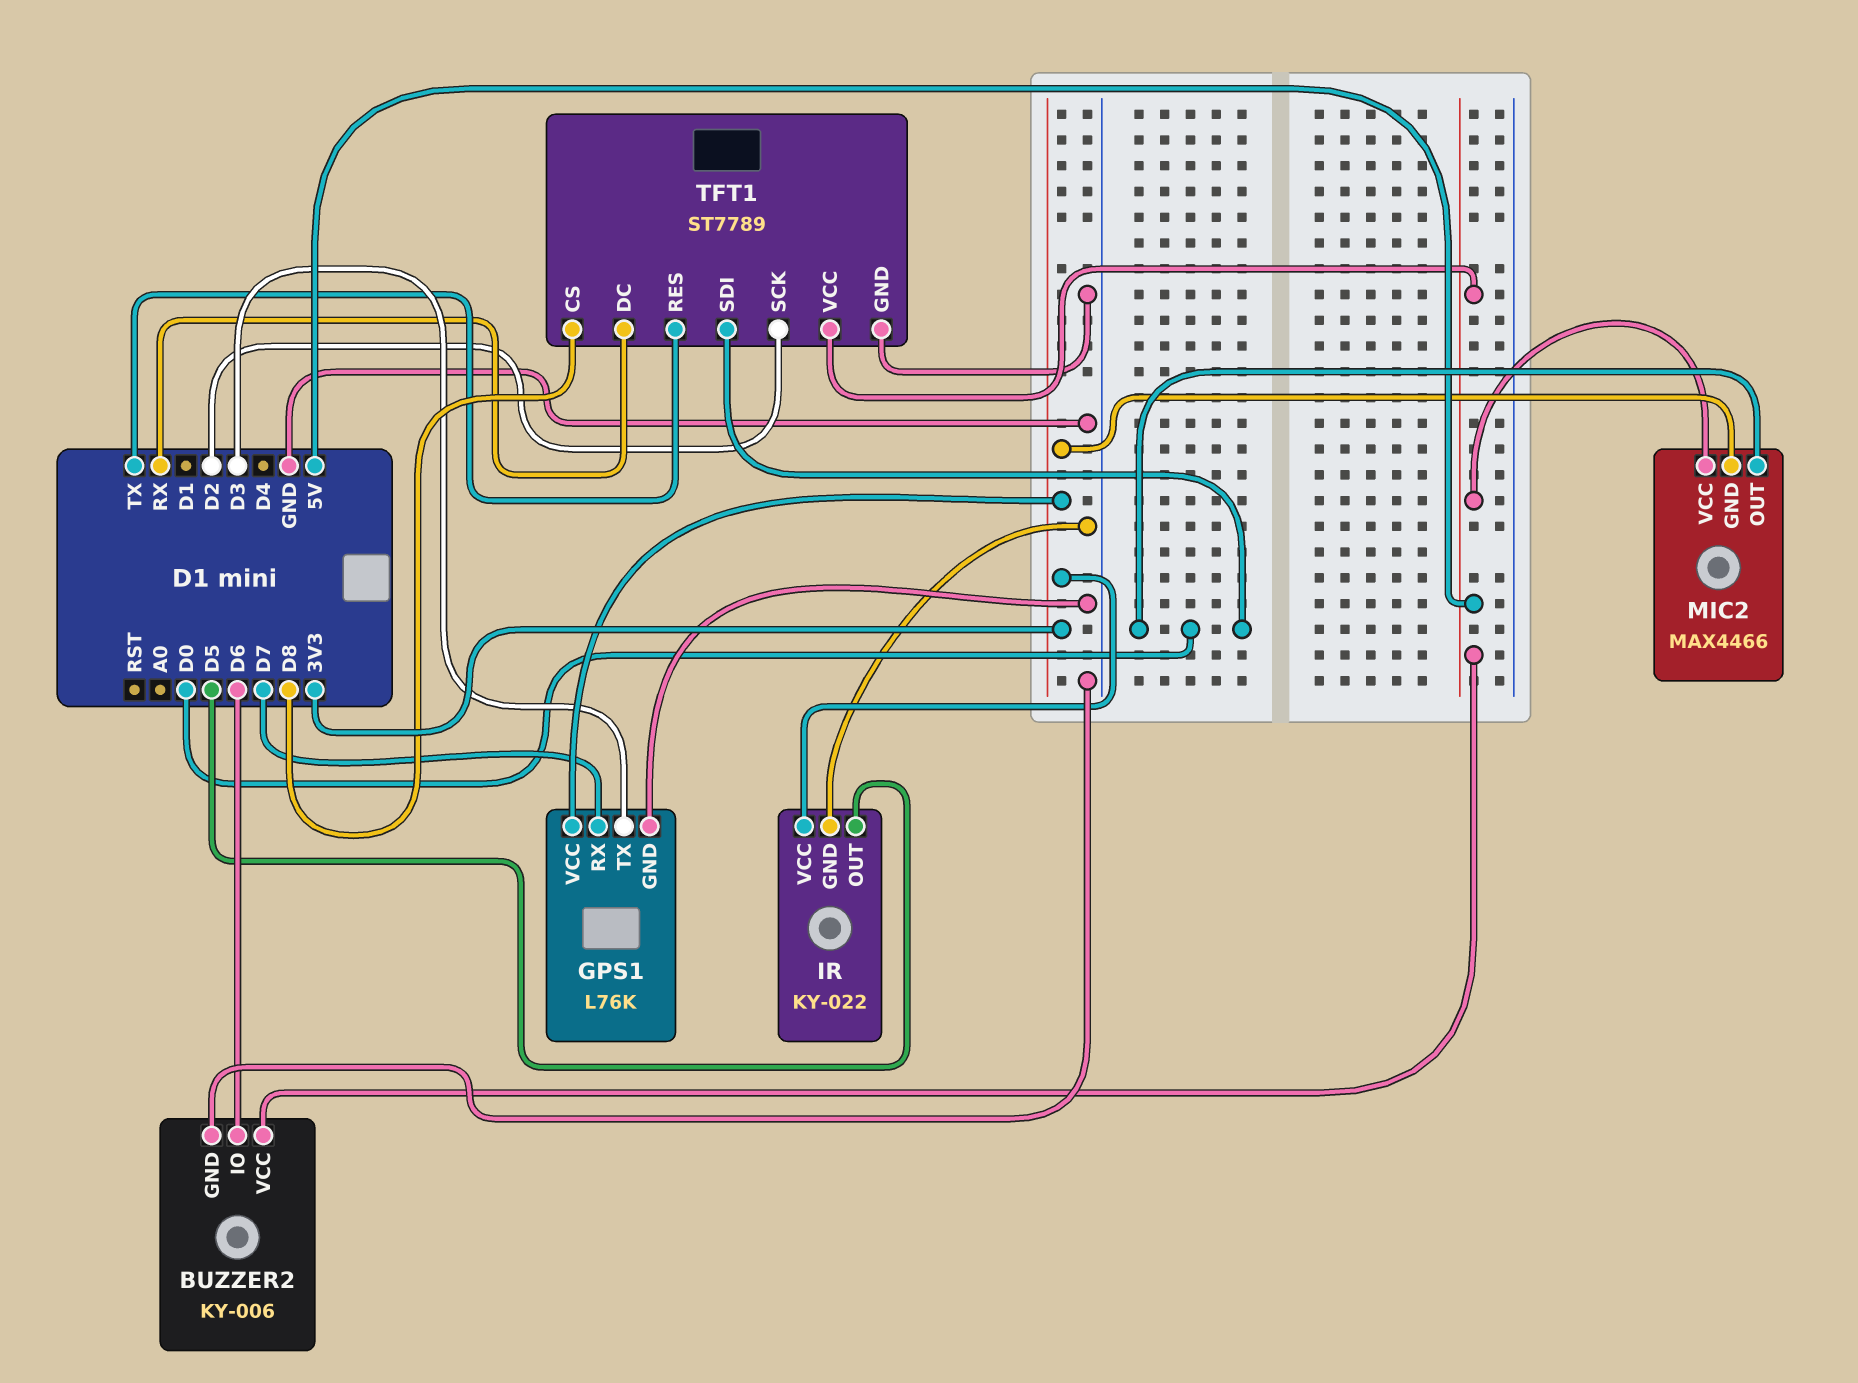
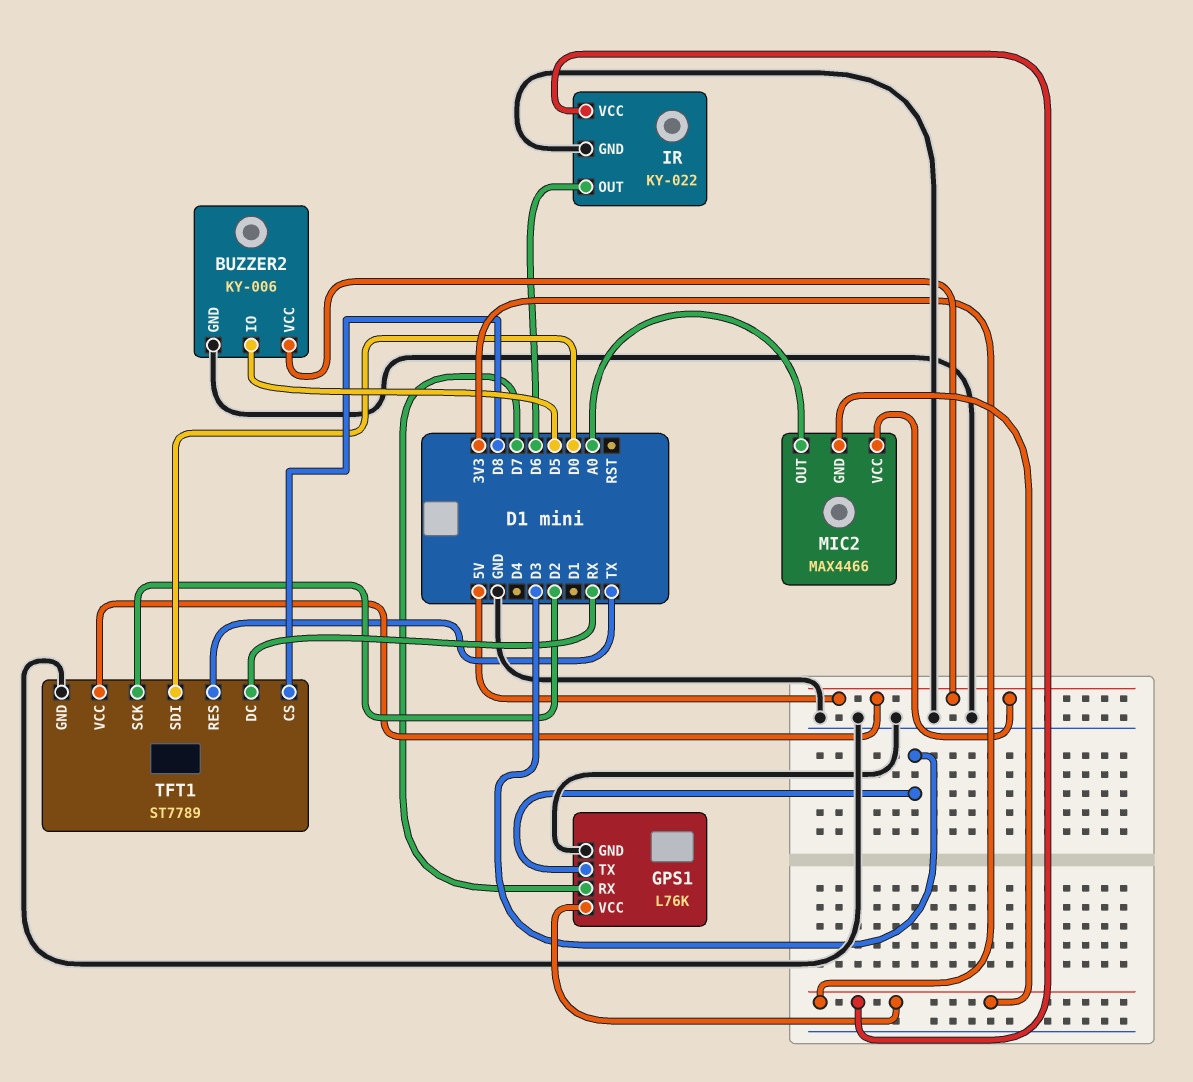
BUZZER2 pin IO: D6 -> D5
IR pin OUT: D5 -> D6
MIC2 pin OUT: D0 -> A0

